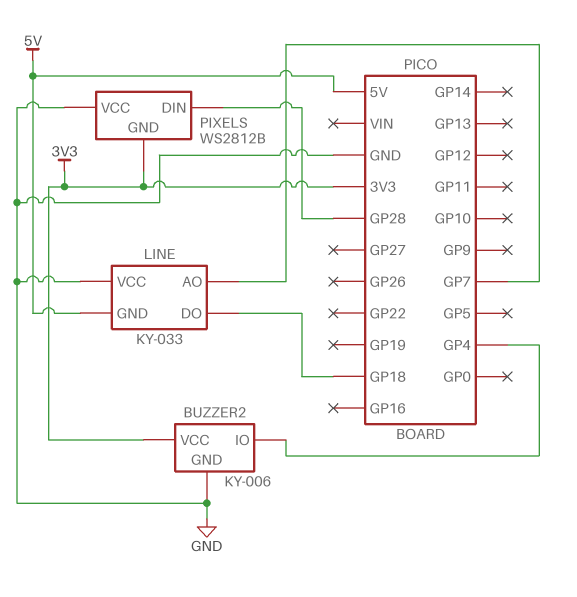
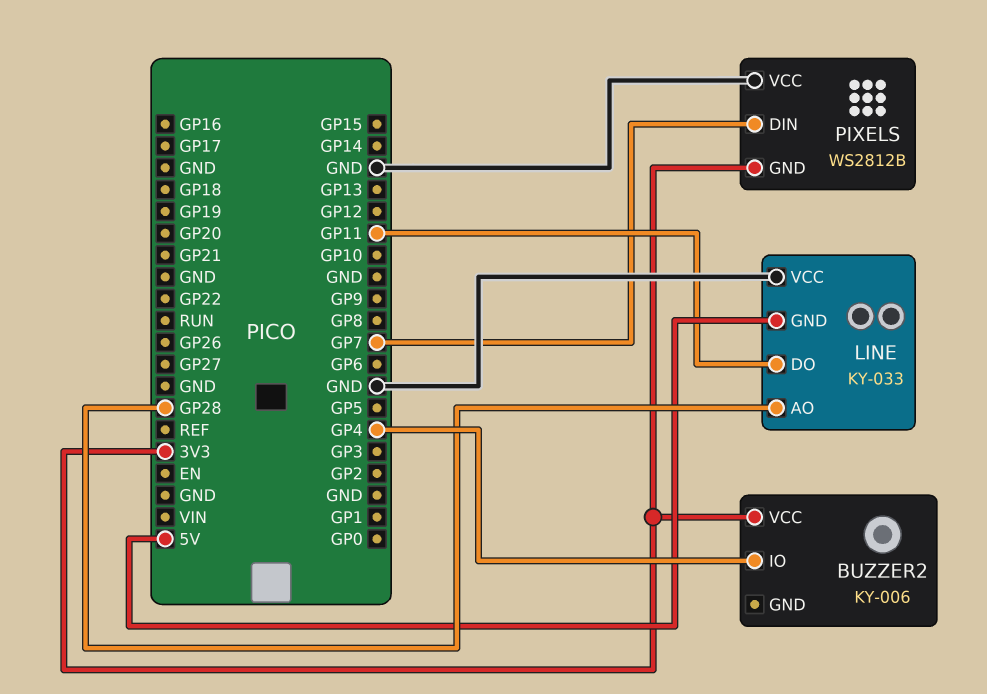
BUZZER2 pin GND: GND -> none
LINE pin AO: GP7 -> GP28
LINE pin DO: GP18 -> GP11
PIXELS pin DIN: GP28 -> GP7

